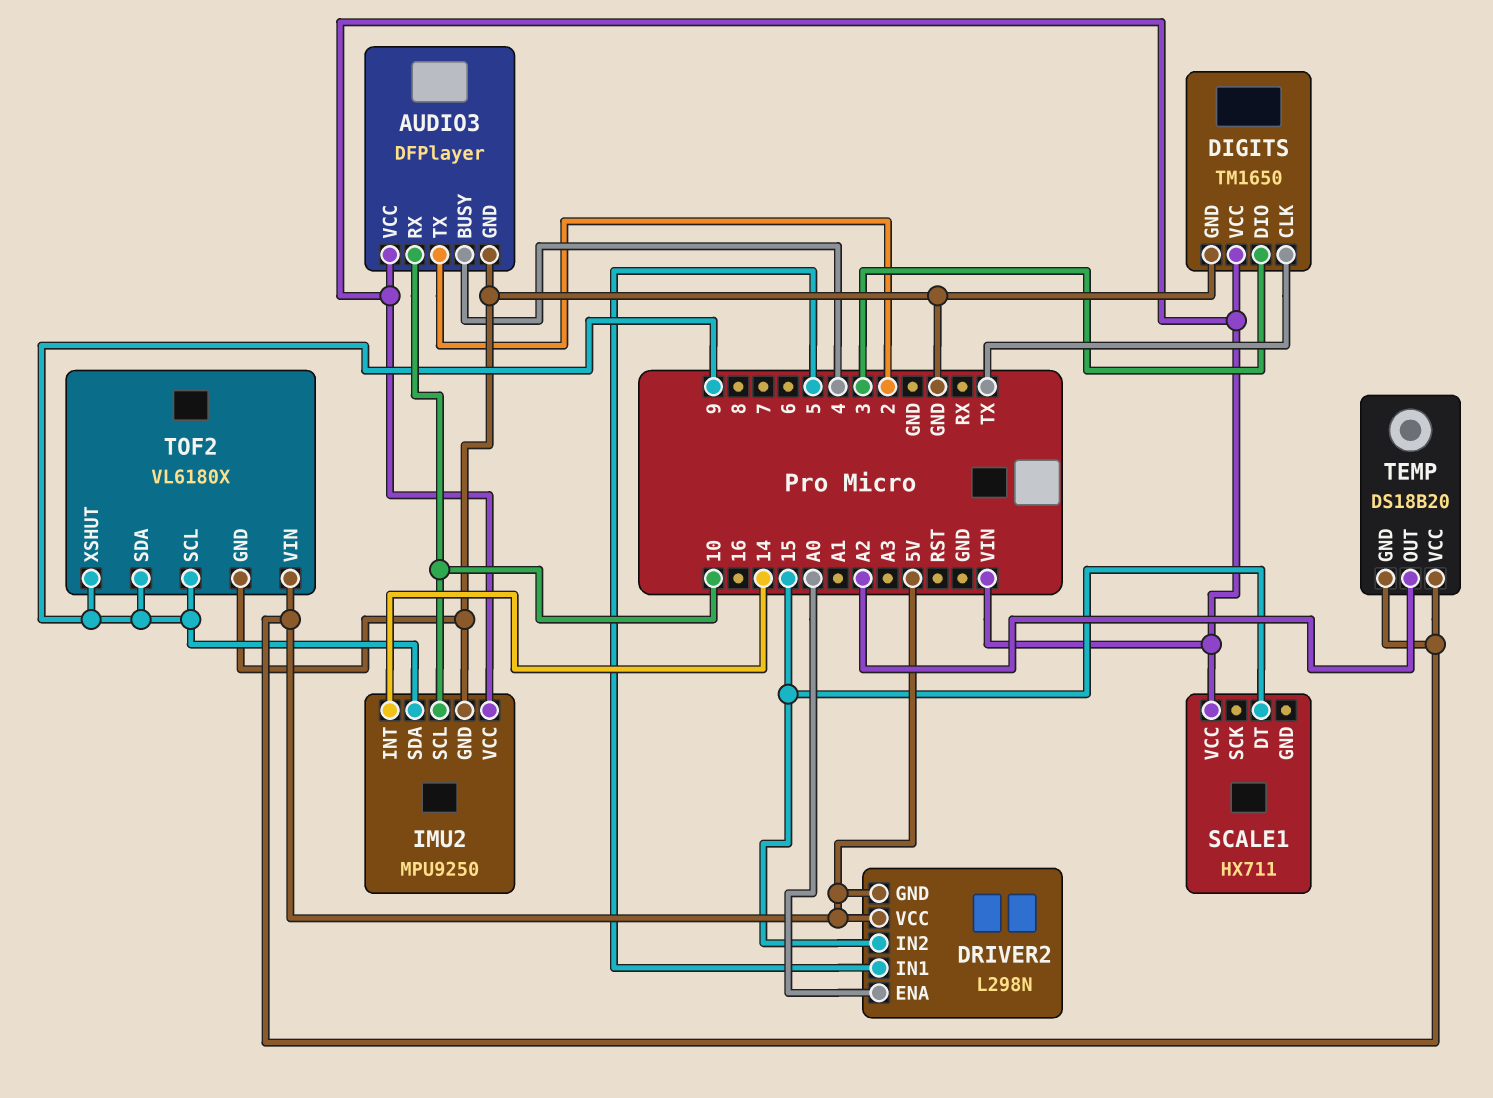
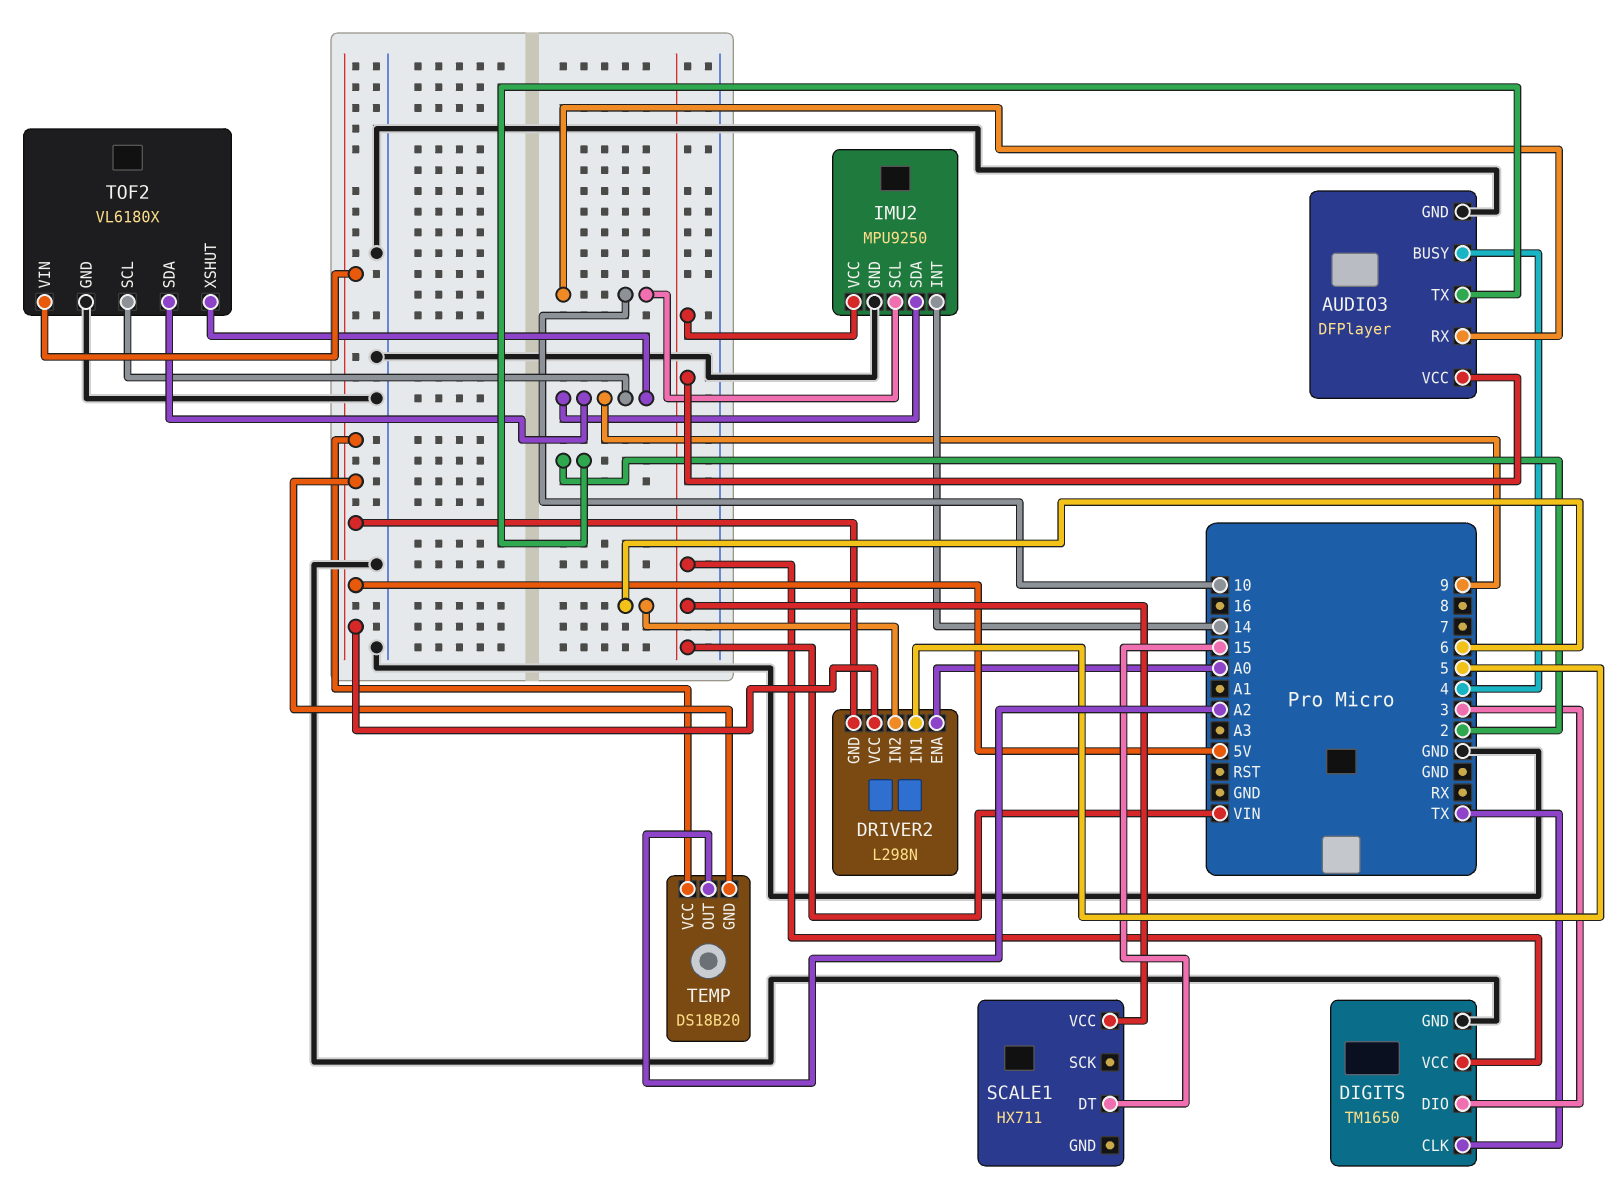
DRIVER2 pin IN2: 15 -> 6

